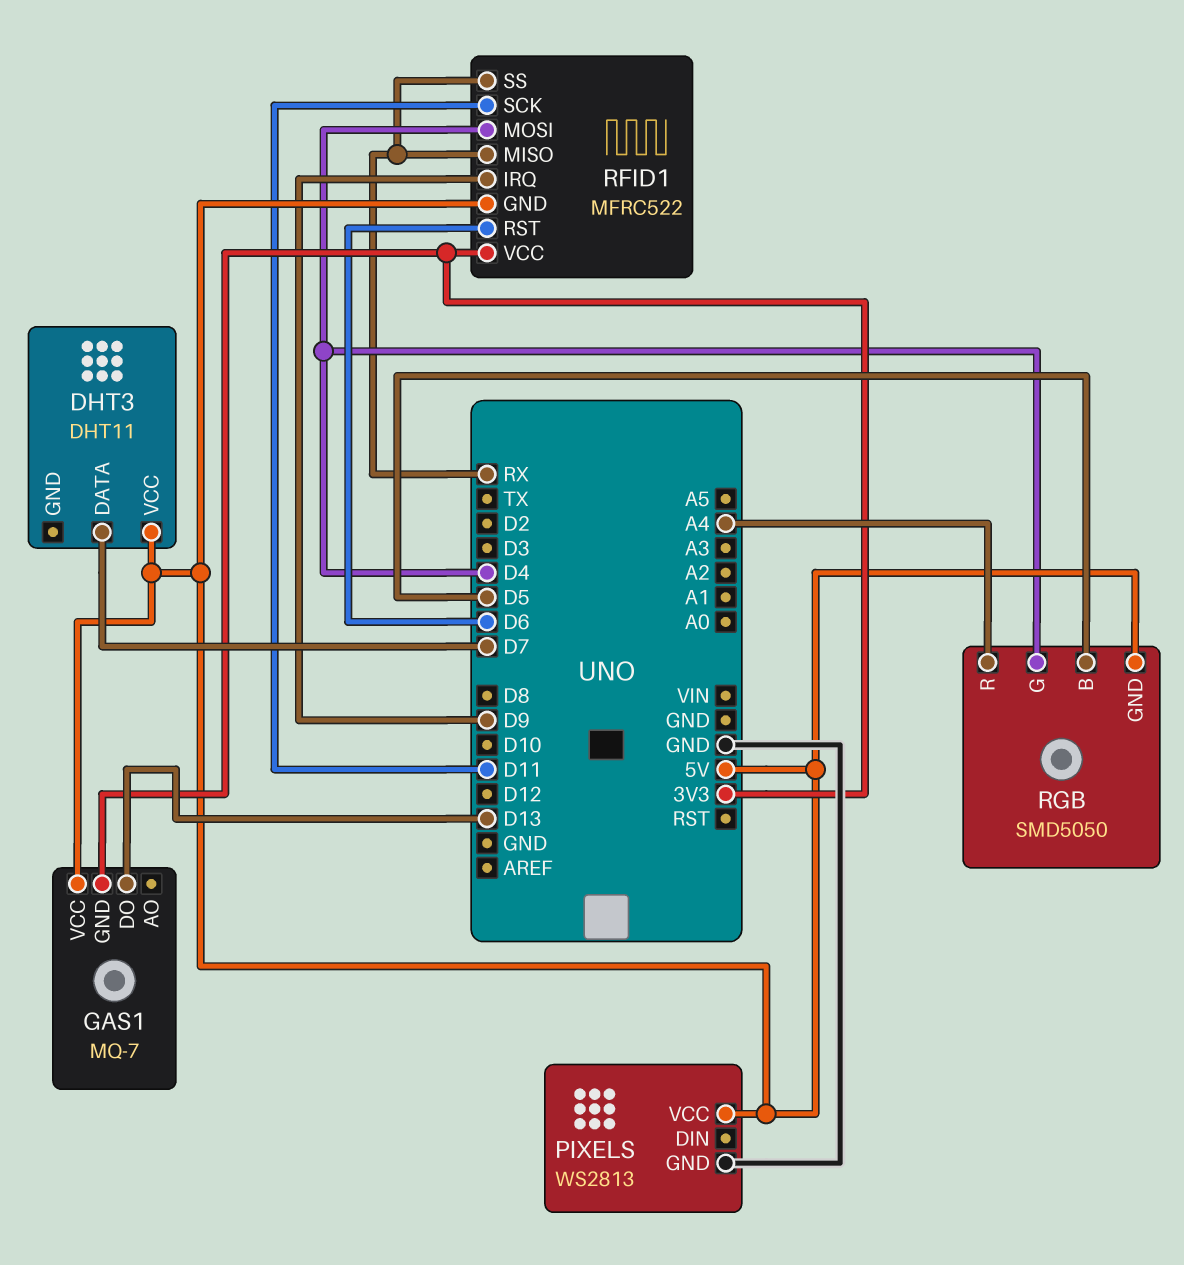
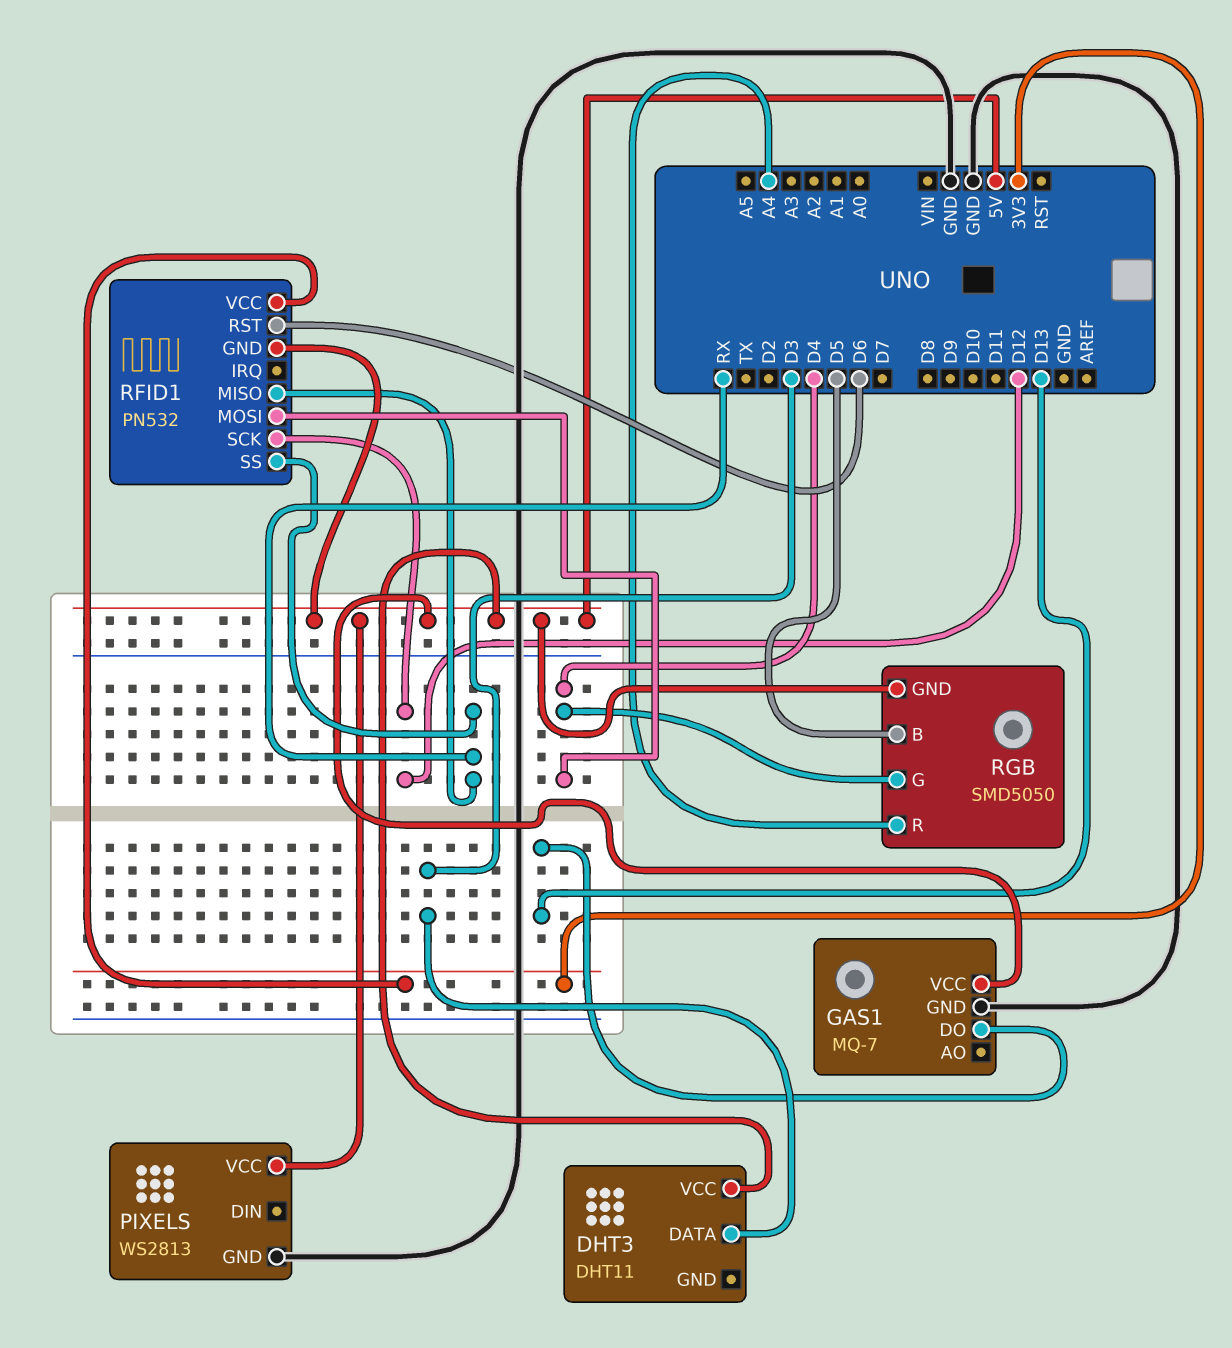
DHT3 pin DATA: D7 -> D3
GAS1 pin GND: 3V3 -> GND
RFID1: MFRC522 -> PN532
RFID1 pin IRQ: D9 -> none
RFID1 pin SCK: D11 -> D12

